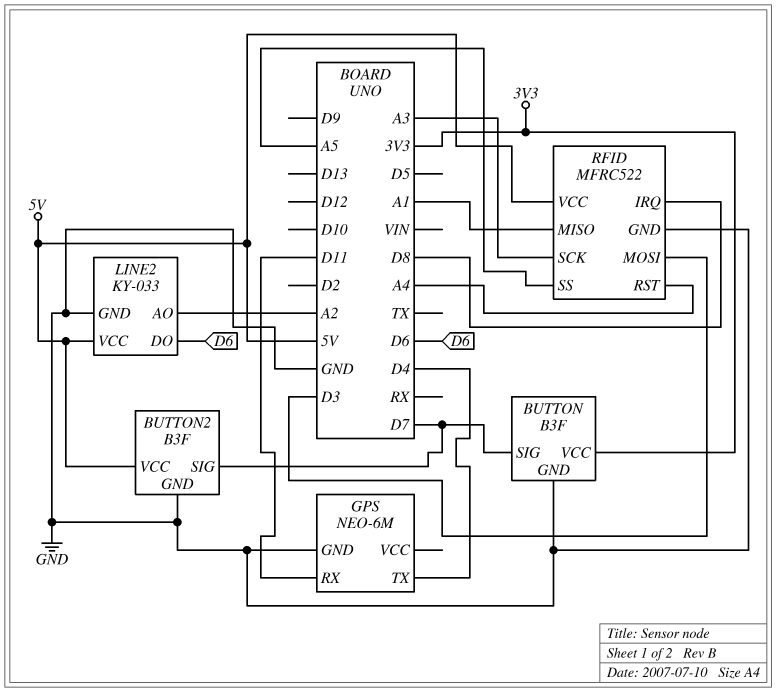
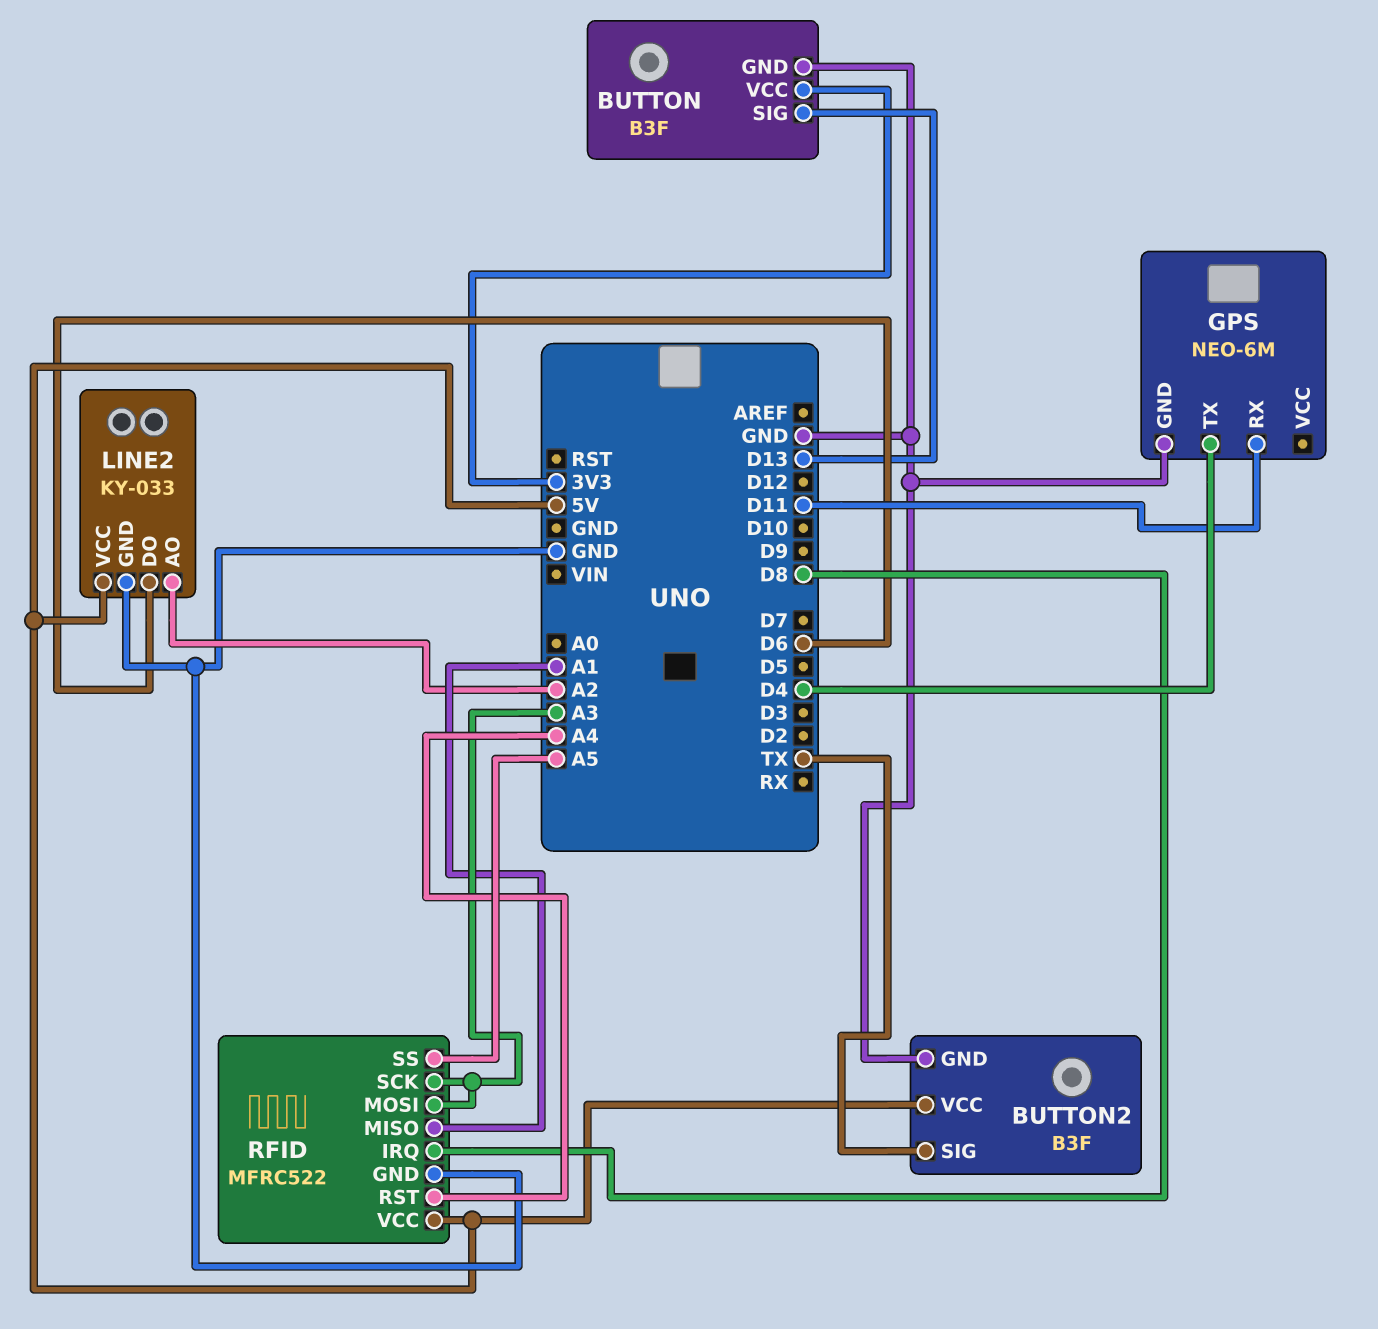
BUTTON pin SIG: D7 -> D13
BUTTON2 pin SIG: D7 -> TX
RFID pin MOSI: D3 -> A3

